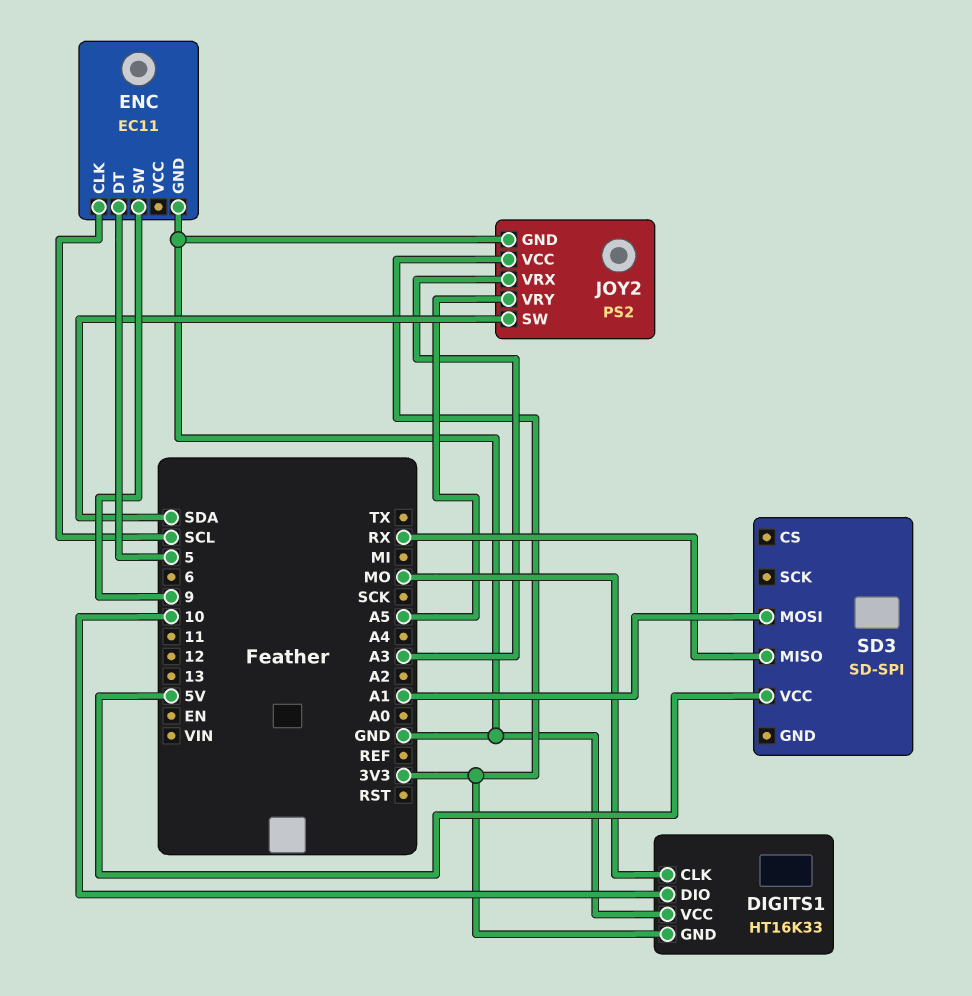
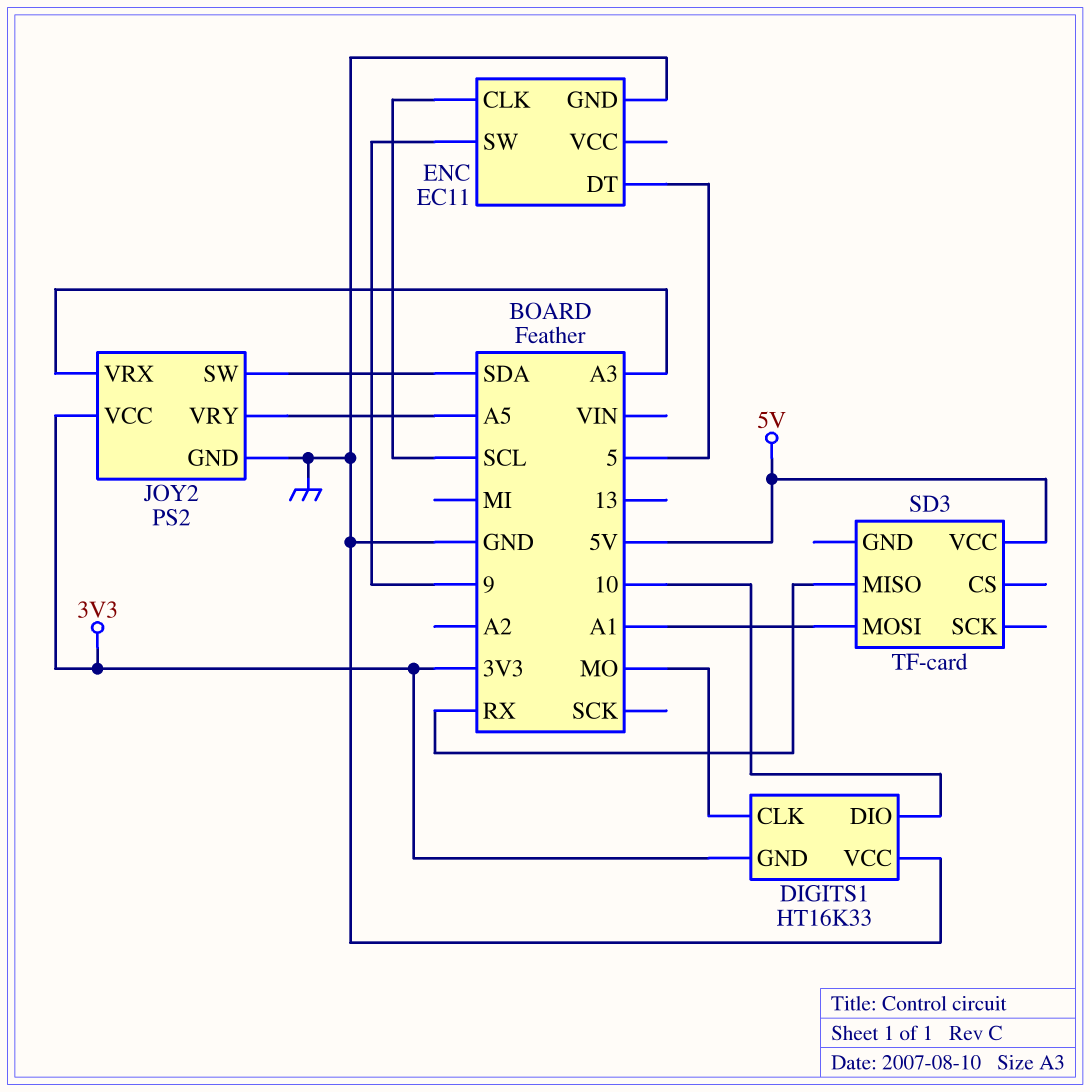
SD3: SD-SPI -> TF-card

